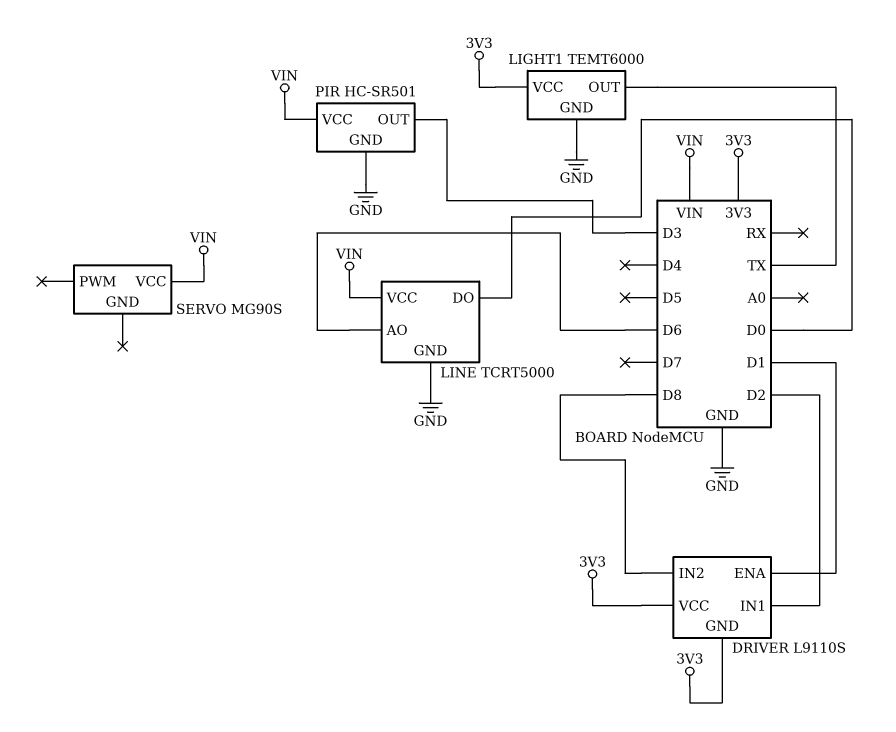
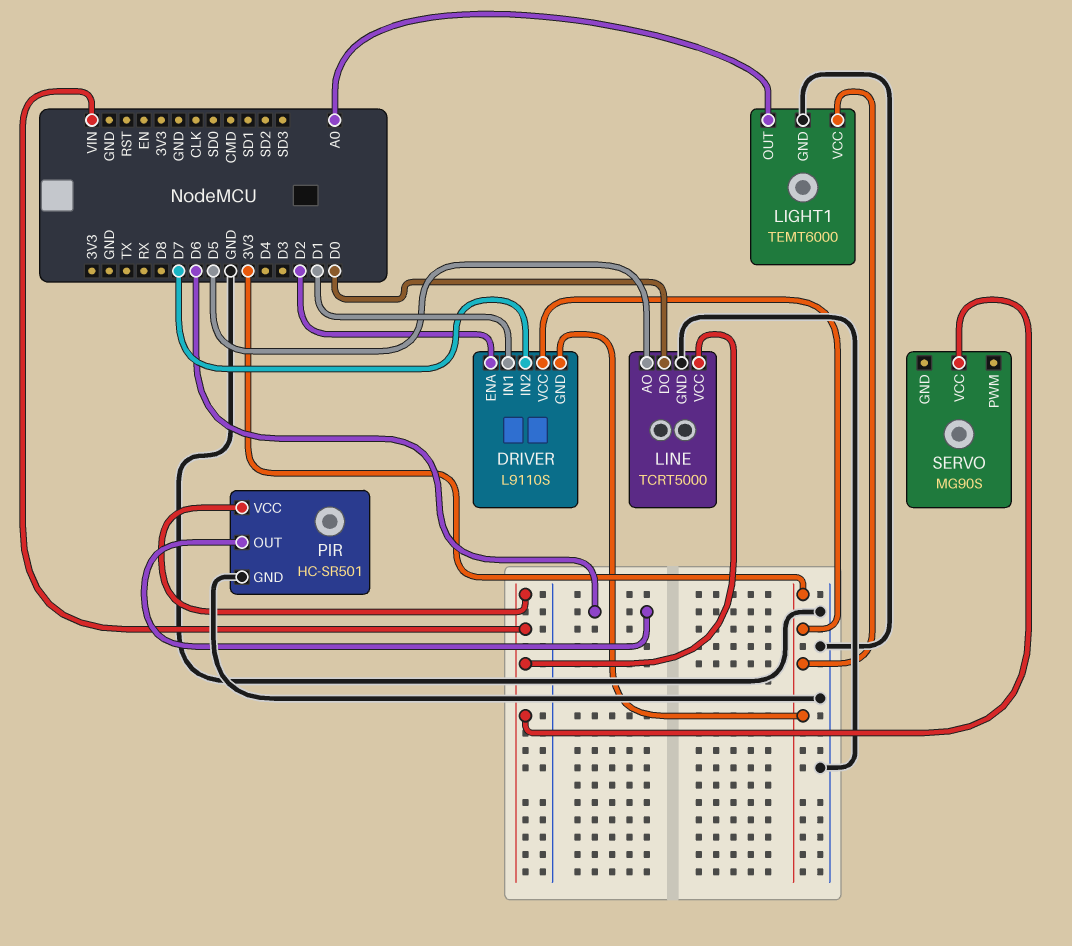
DRIVER pin ENA: D1 -> D2
DRIVER pin IN1: D2 -> D1
DRIVER pin IN2: D8 -> D7
LIGHT1 pin OUT: TX -> A0
LINE pin AO: D6 -> D5
PIR pin OUT: D3 -> D6

